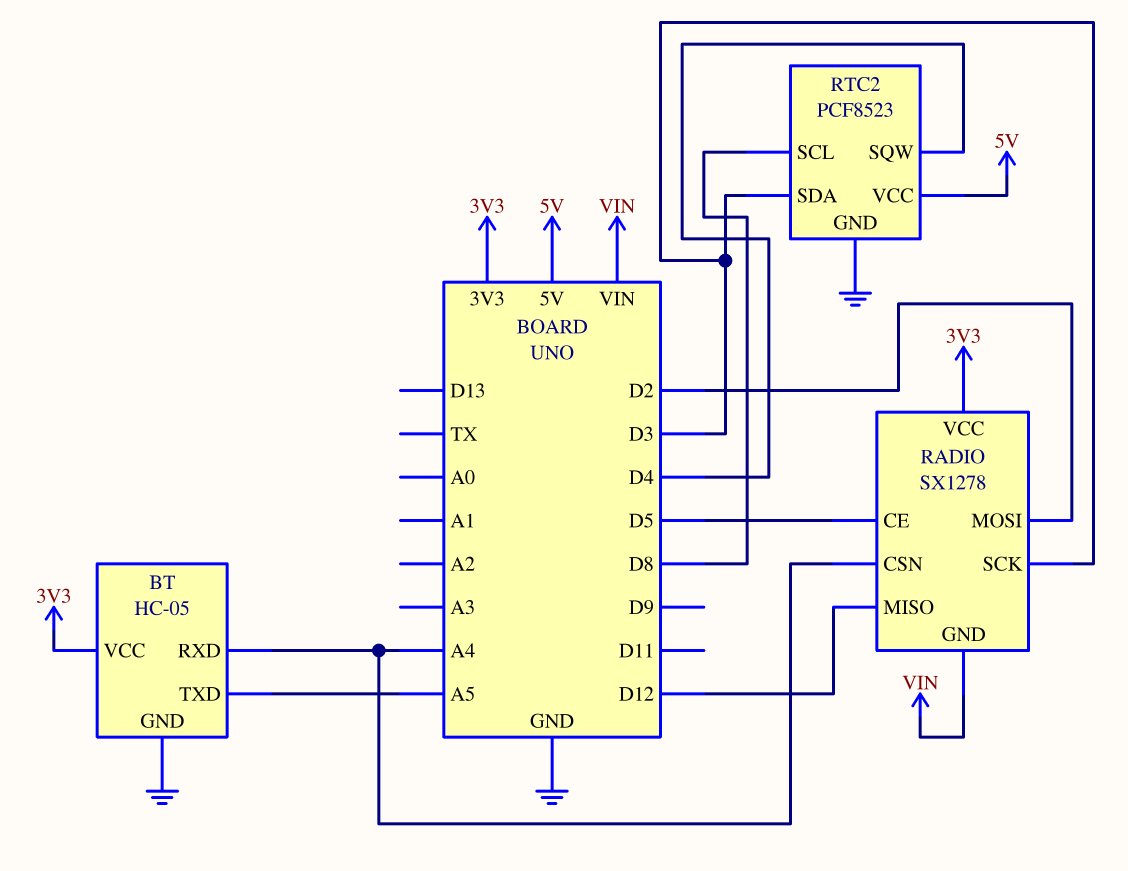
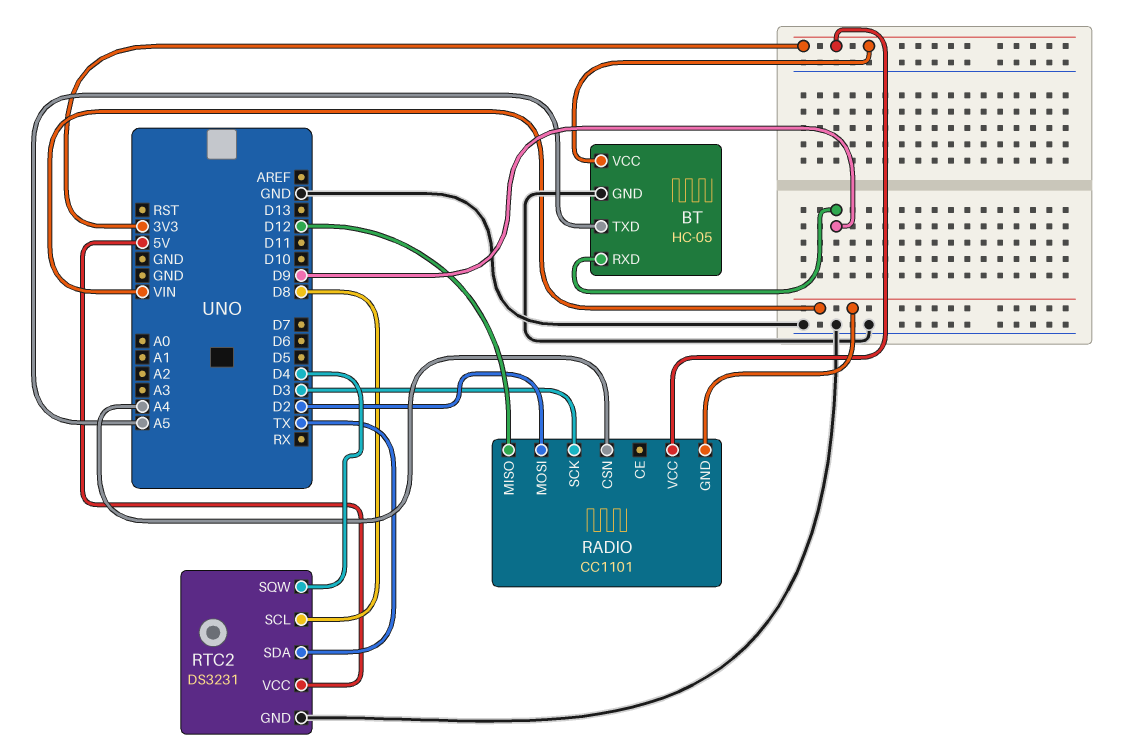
BT pin RXD: A4 -> D9
RADIO: SX1278 -> CC1101
RADIO pin CE: D5 -> none
RTC2: PCF8523 -> DS3231
RTC2 pin SDA: D3 -> TX

